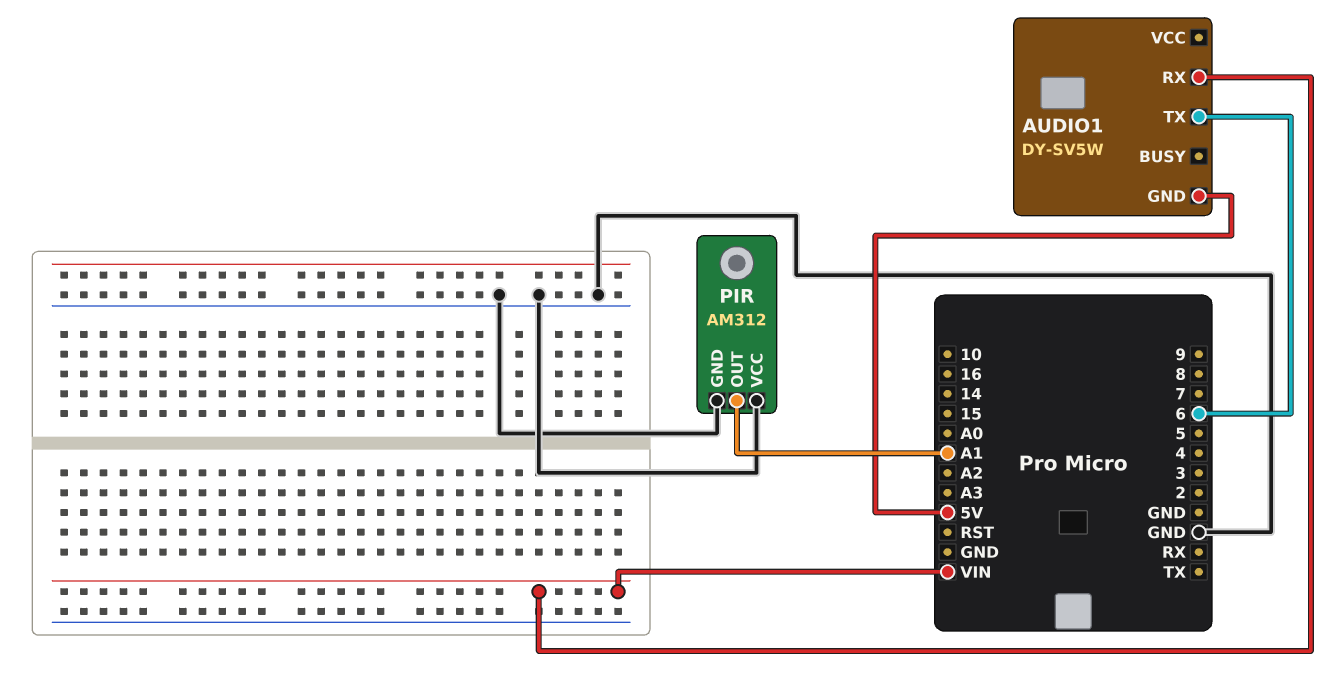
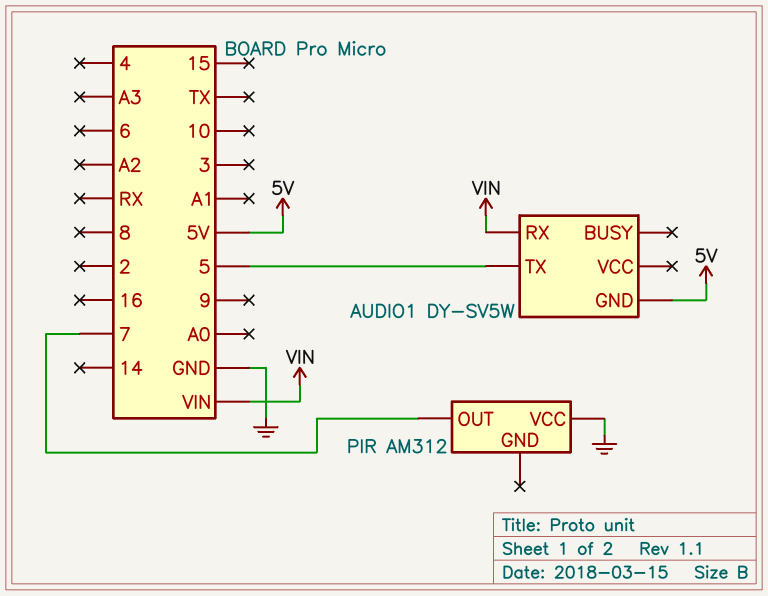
AUDIO1 pin TX: 6 -> 5
PIR pin GND: GND -> none
PIR pin OUT: A1 -> 7

